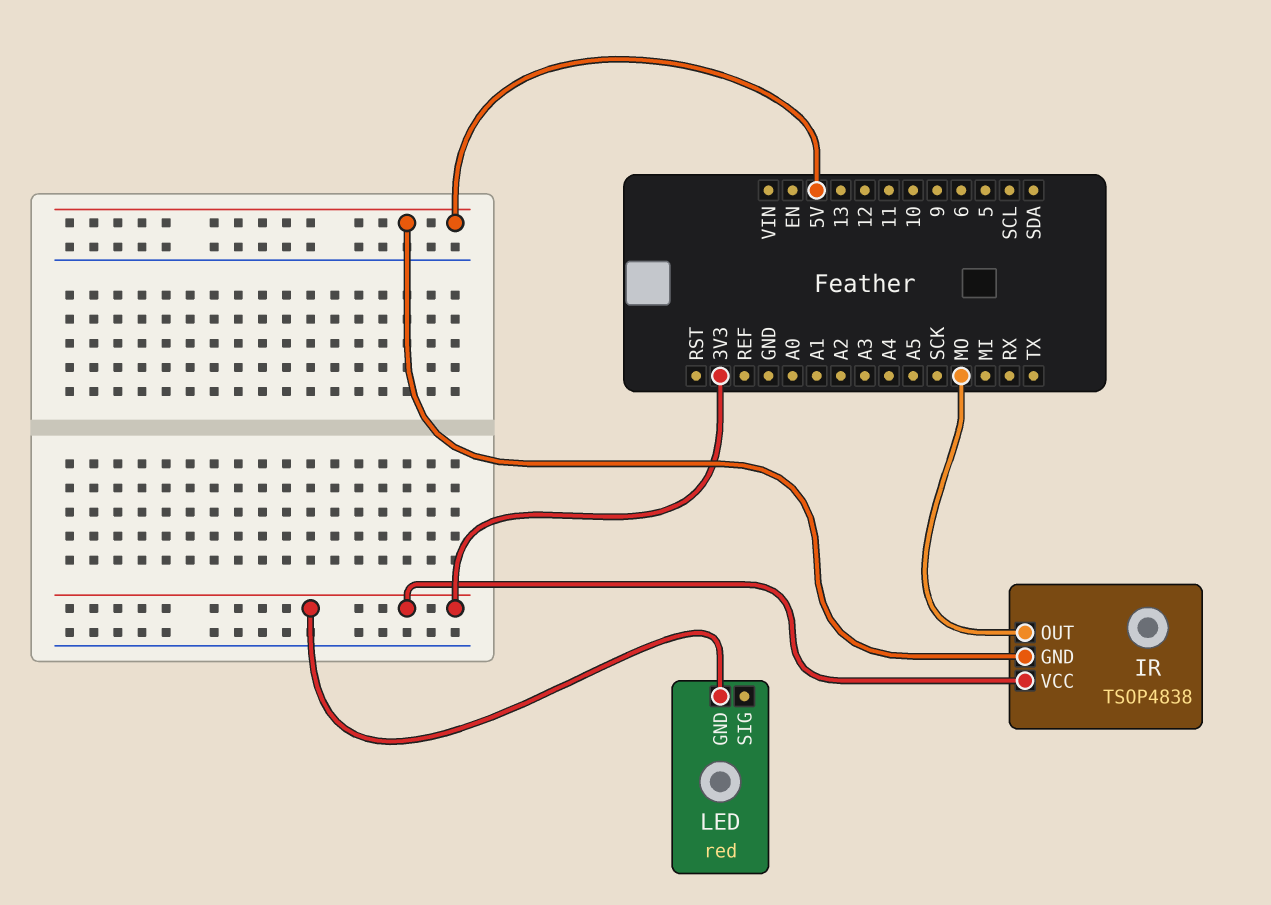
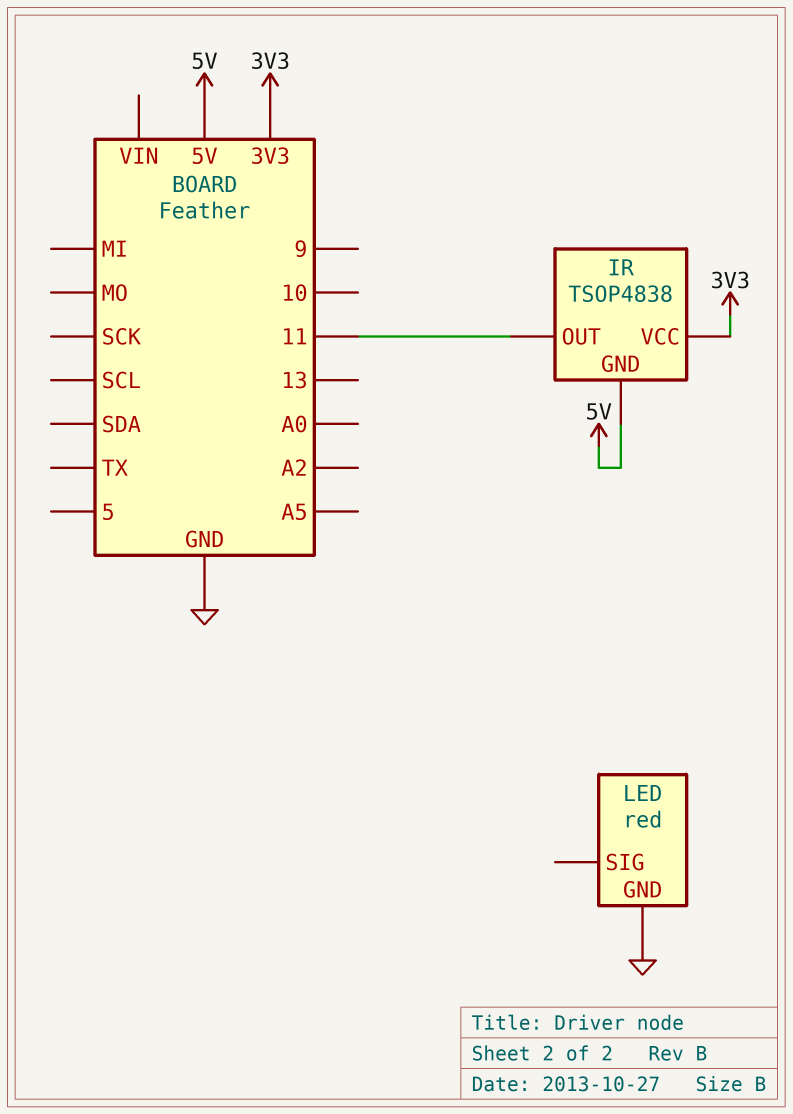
IR pin OUT: MO -> 11
LED pin GND: 3V3 -> GND

